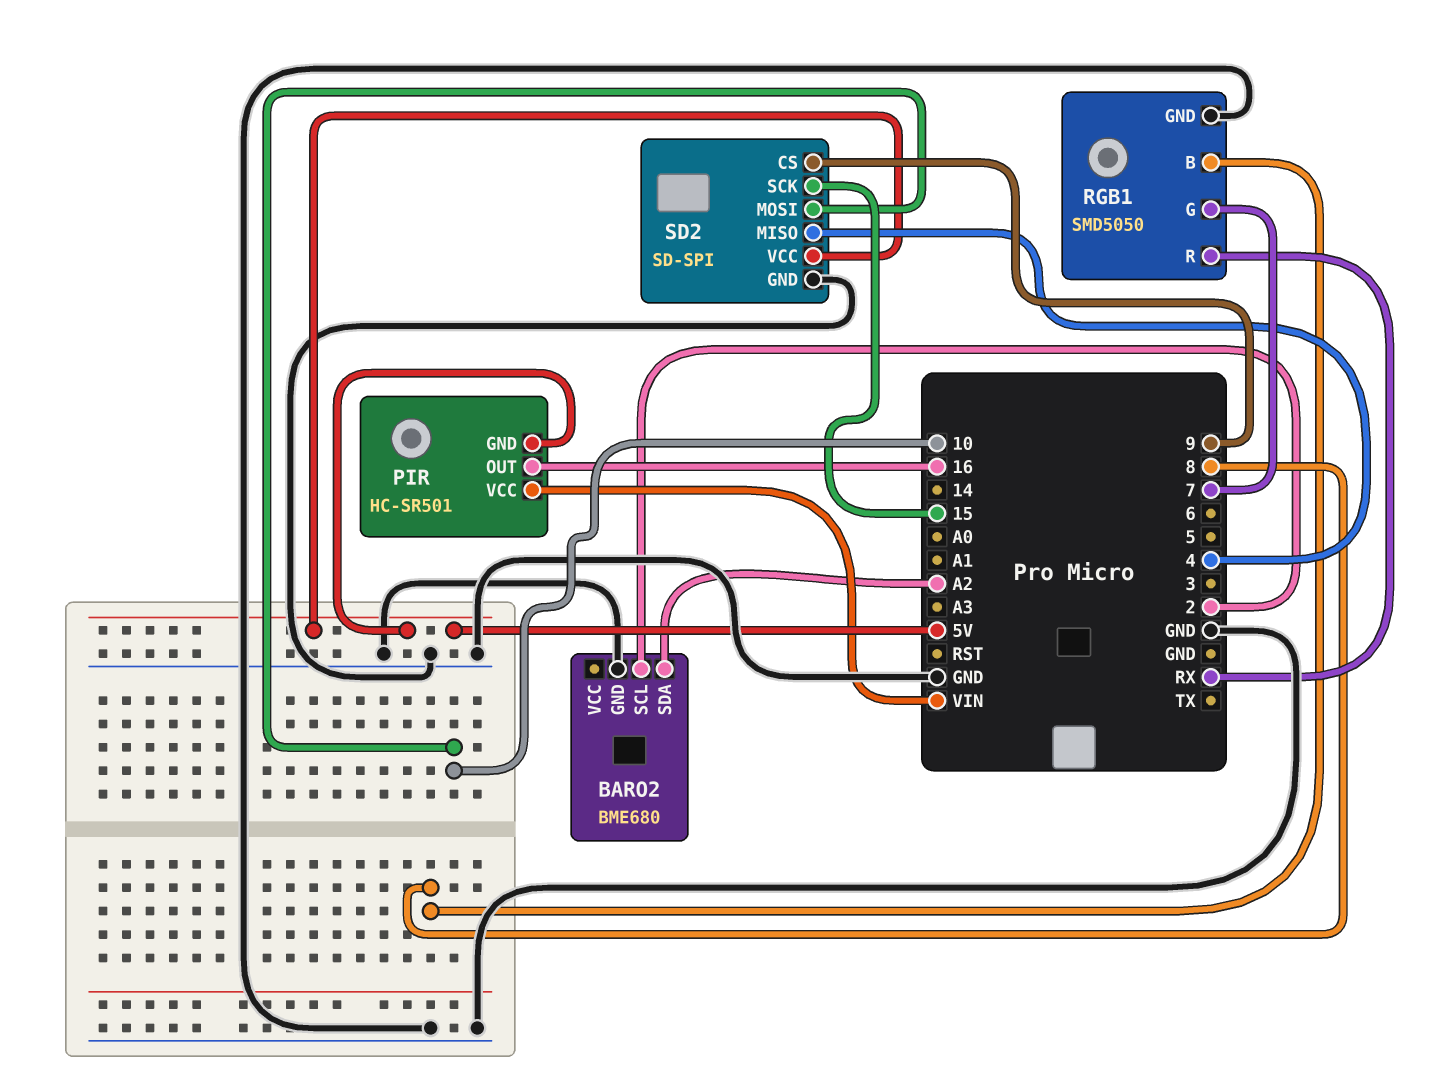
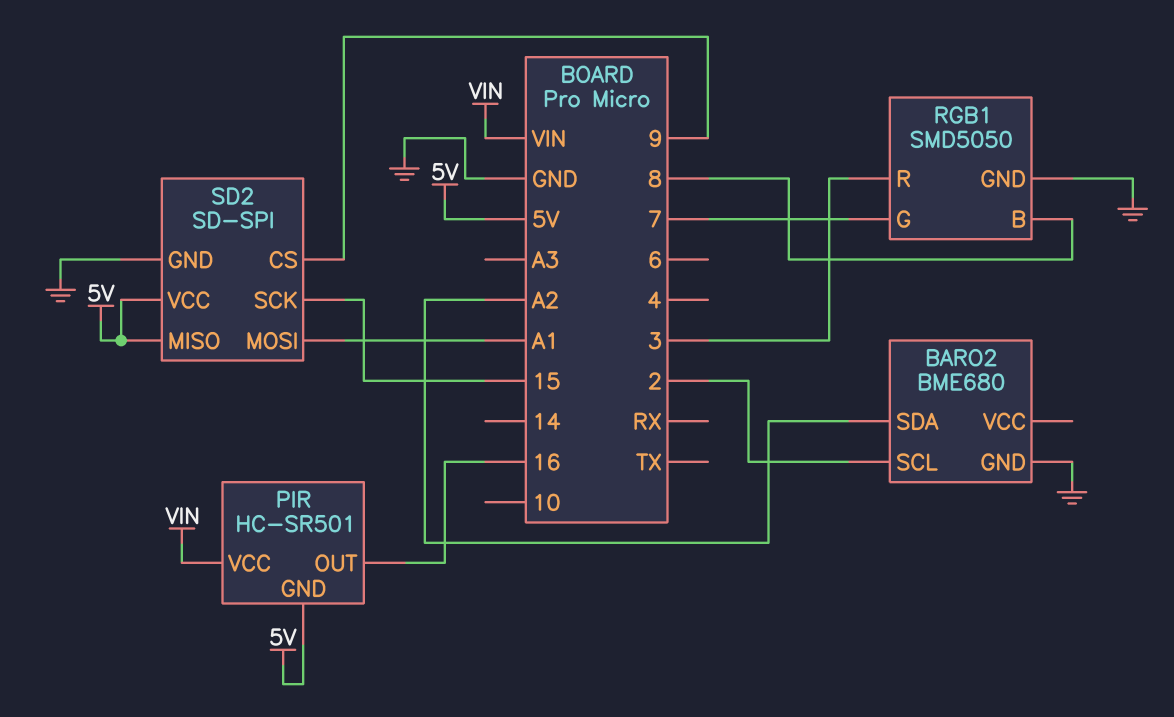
RGB1 pin R: RX -> 3
SD2 pin MISO: 4 -> 5V
SD2 pin MOSI: 10 -> A1

